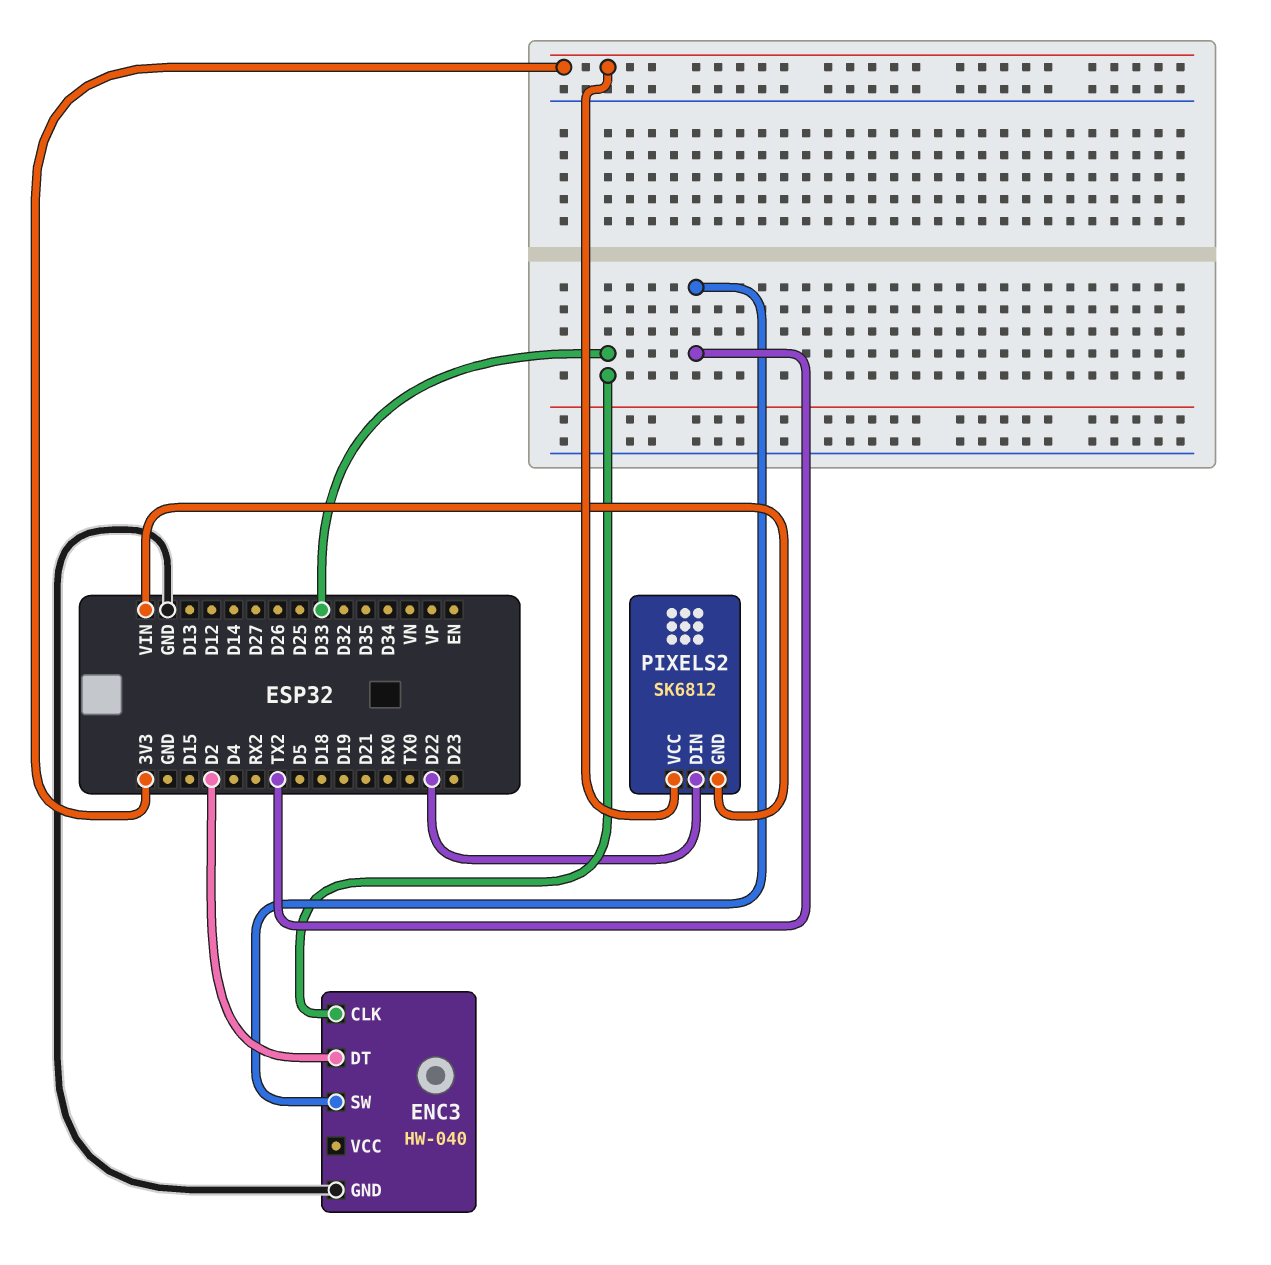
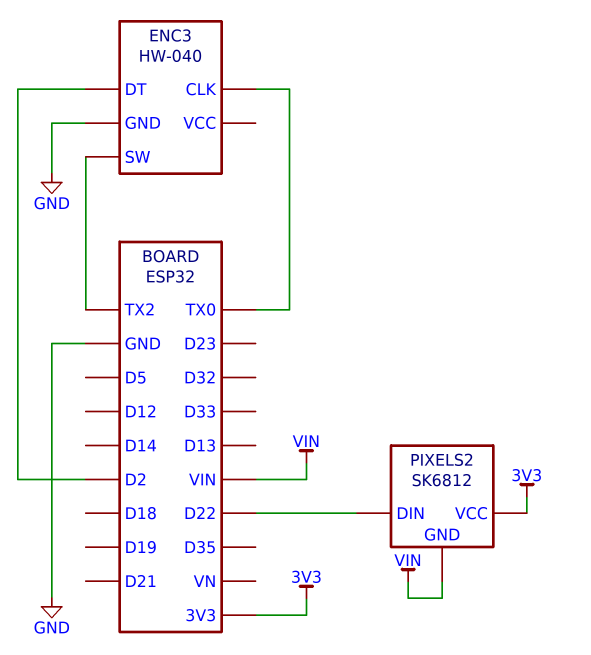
ENC3 pin CLK: D33 -> TX0

